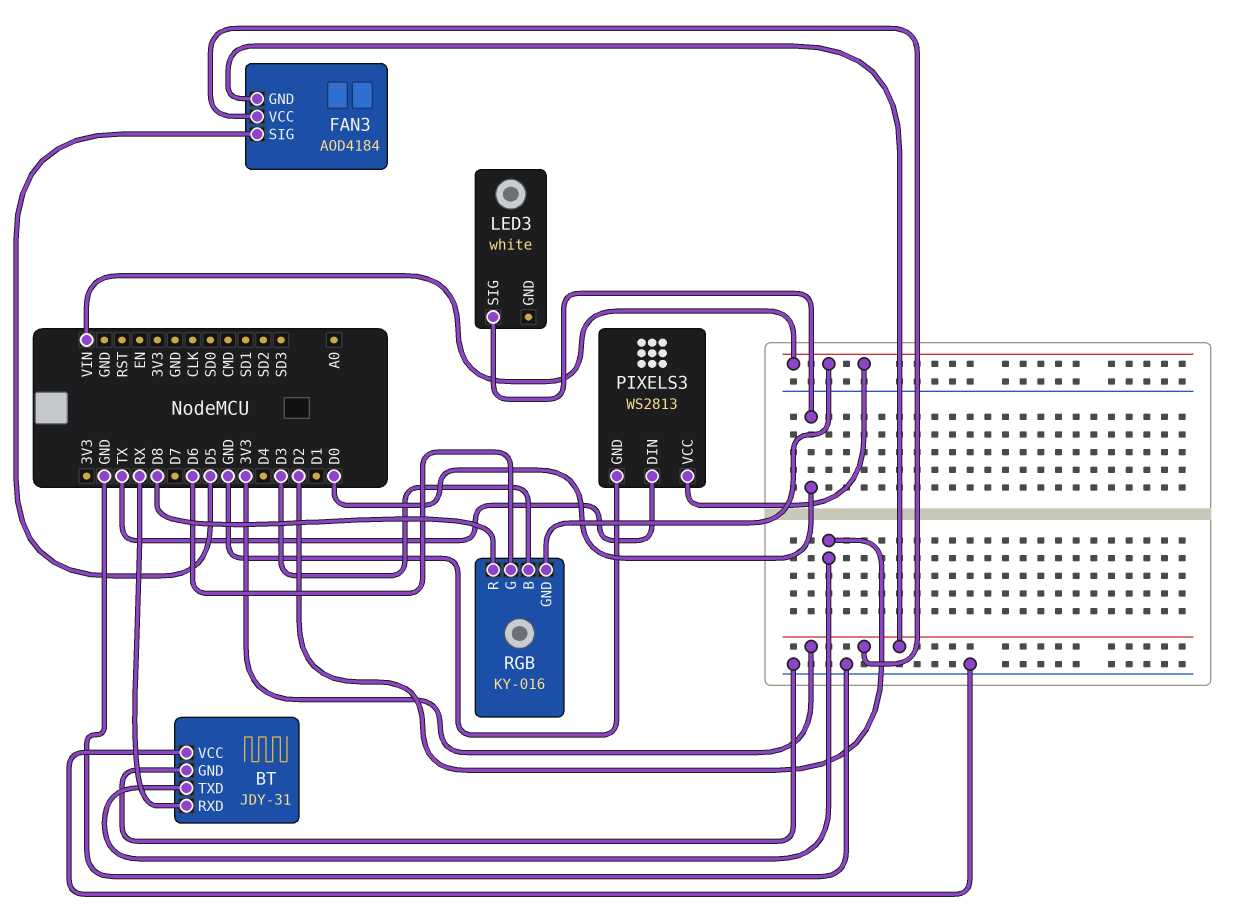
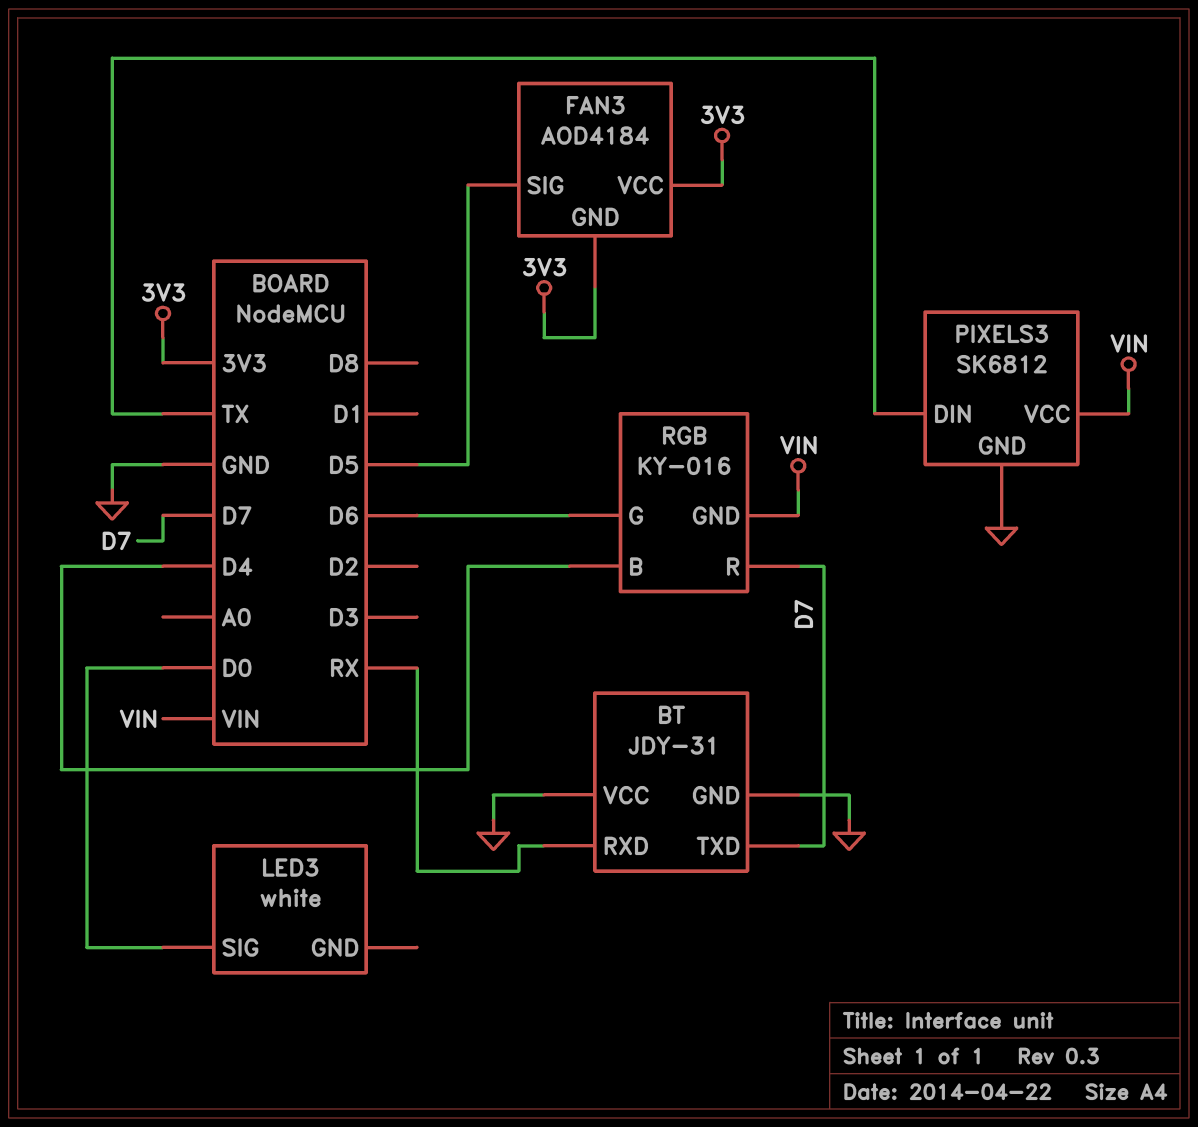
BT pin TXD: D2 -> D7
PIXELS3: WS2813 -> SK6812
RGB pin B: D3 -> D4
RGB pin R: D8 -> D7

